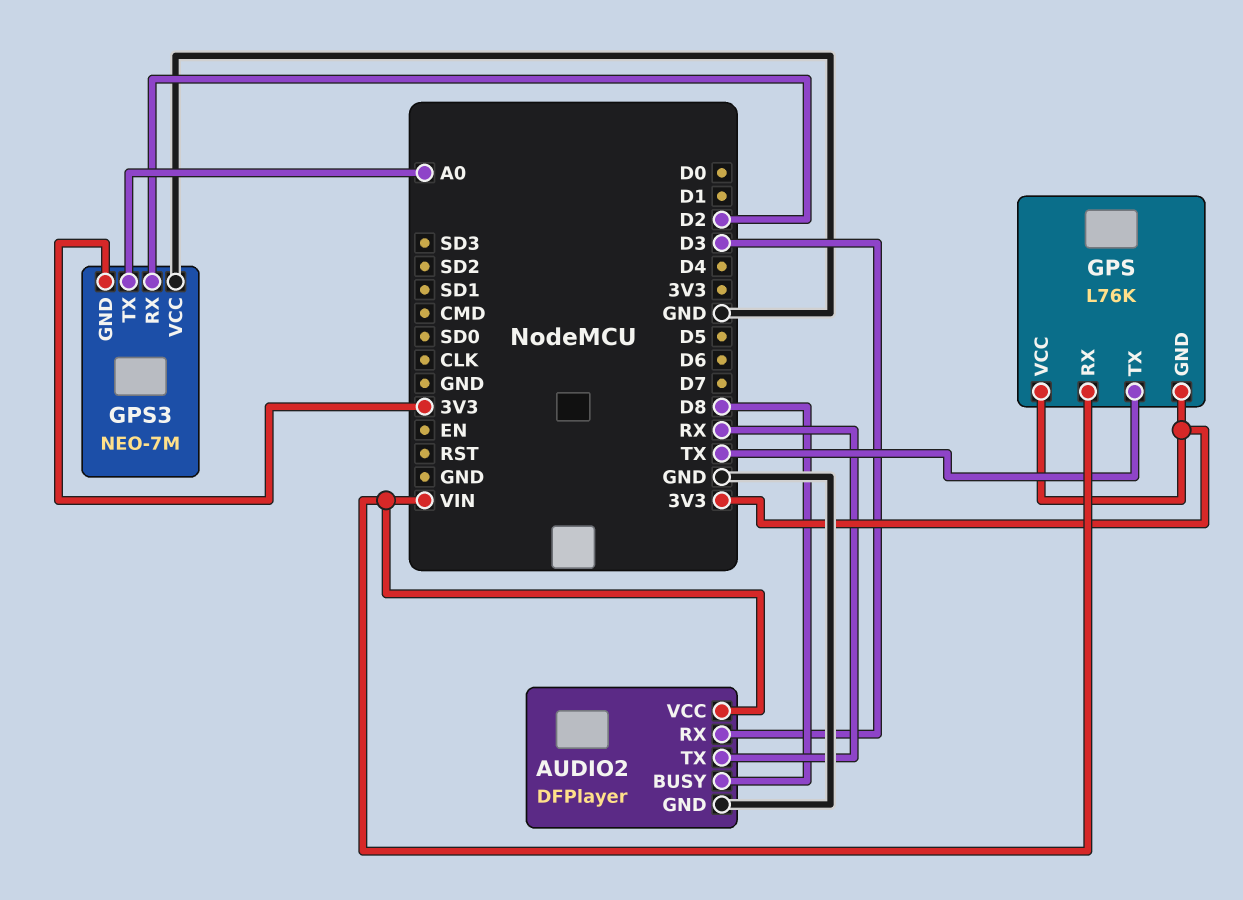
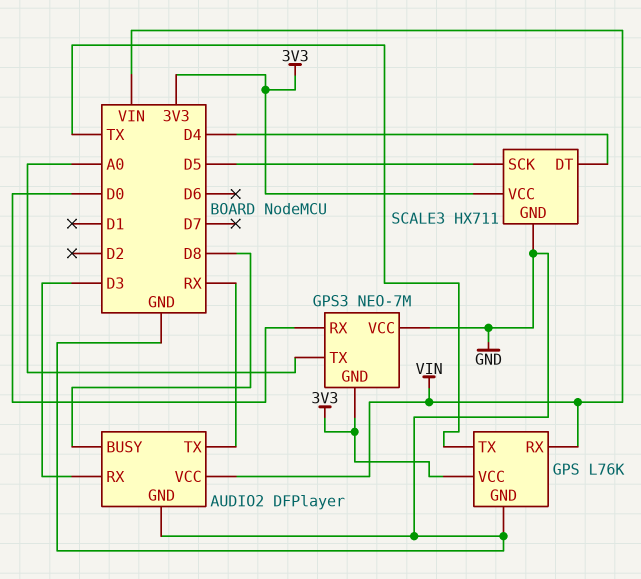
GPS pin GND: 3V3 -> GND
GPS3 pin RX: D2 -> D0
SCALE3: none -> HX711
SCALE3 pin DT: none -> D4
SCALE3 pin GND: none -> GND
SCALE3 pin SCK: none -> D5
SCALE3 pin VCC: none -> 3V3

